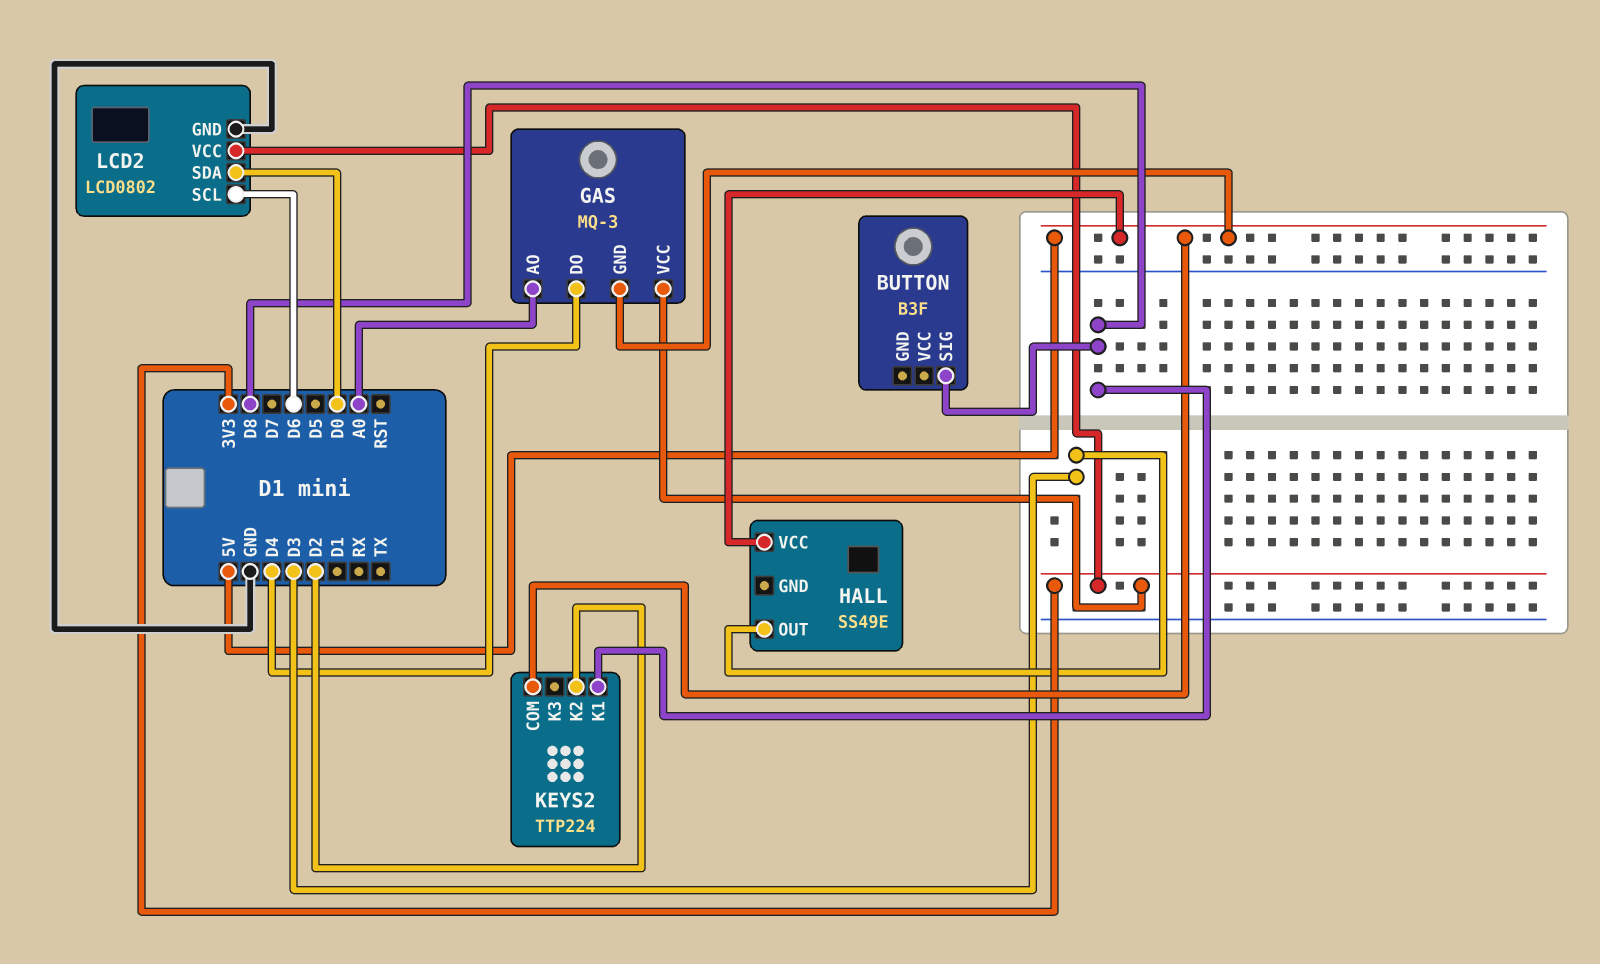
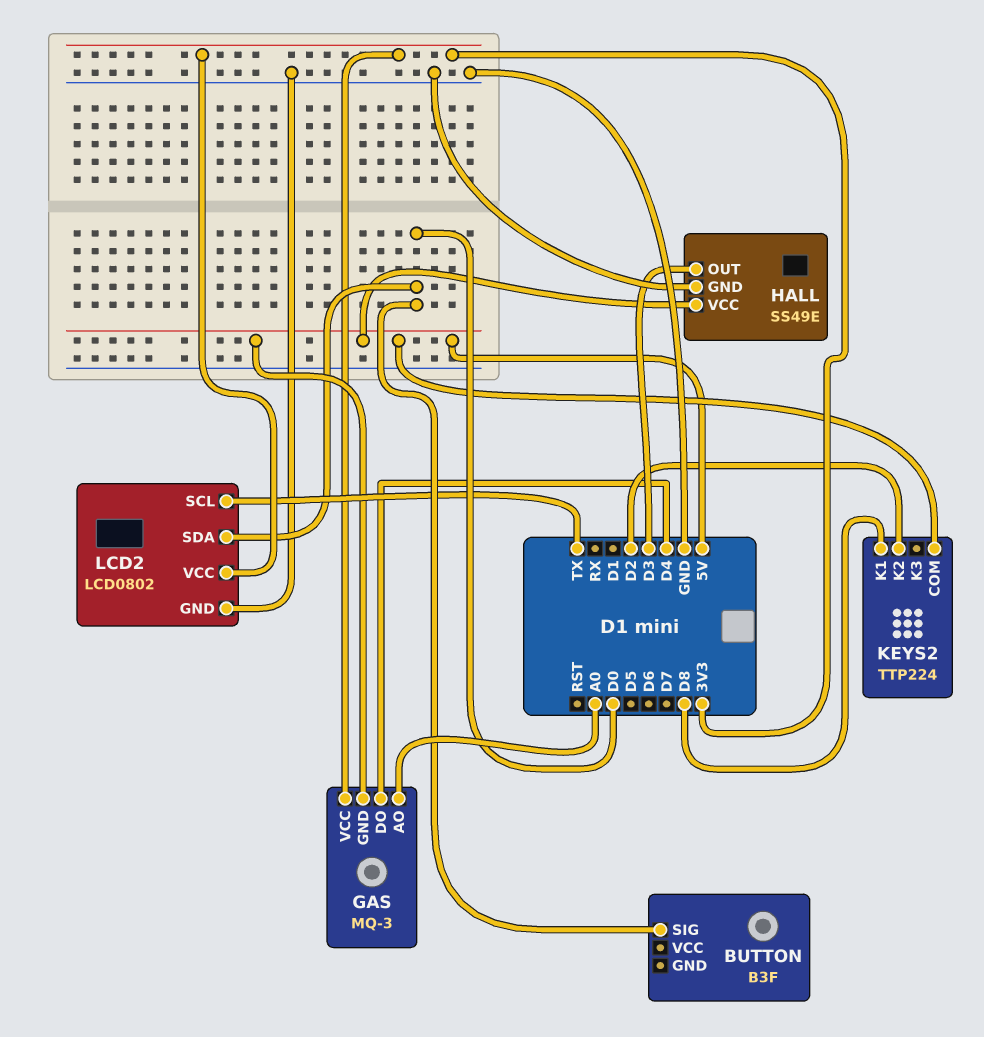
BUTTON pin SIG: D8 -> D0
HALL pin GND: none -> GND
LCD2 pin SCL: D6 -> TX

